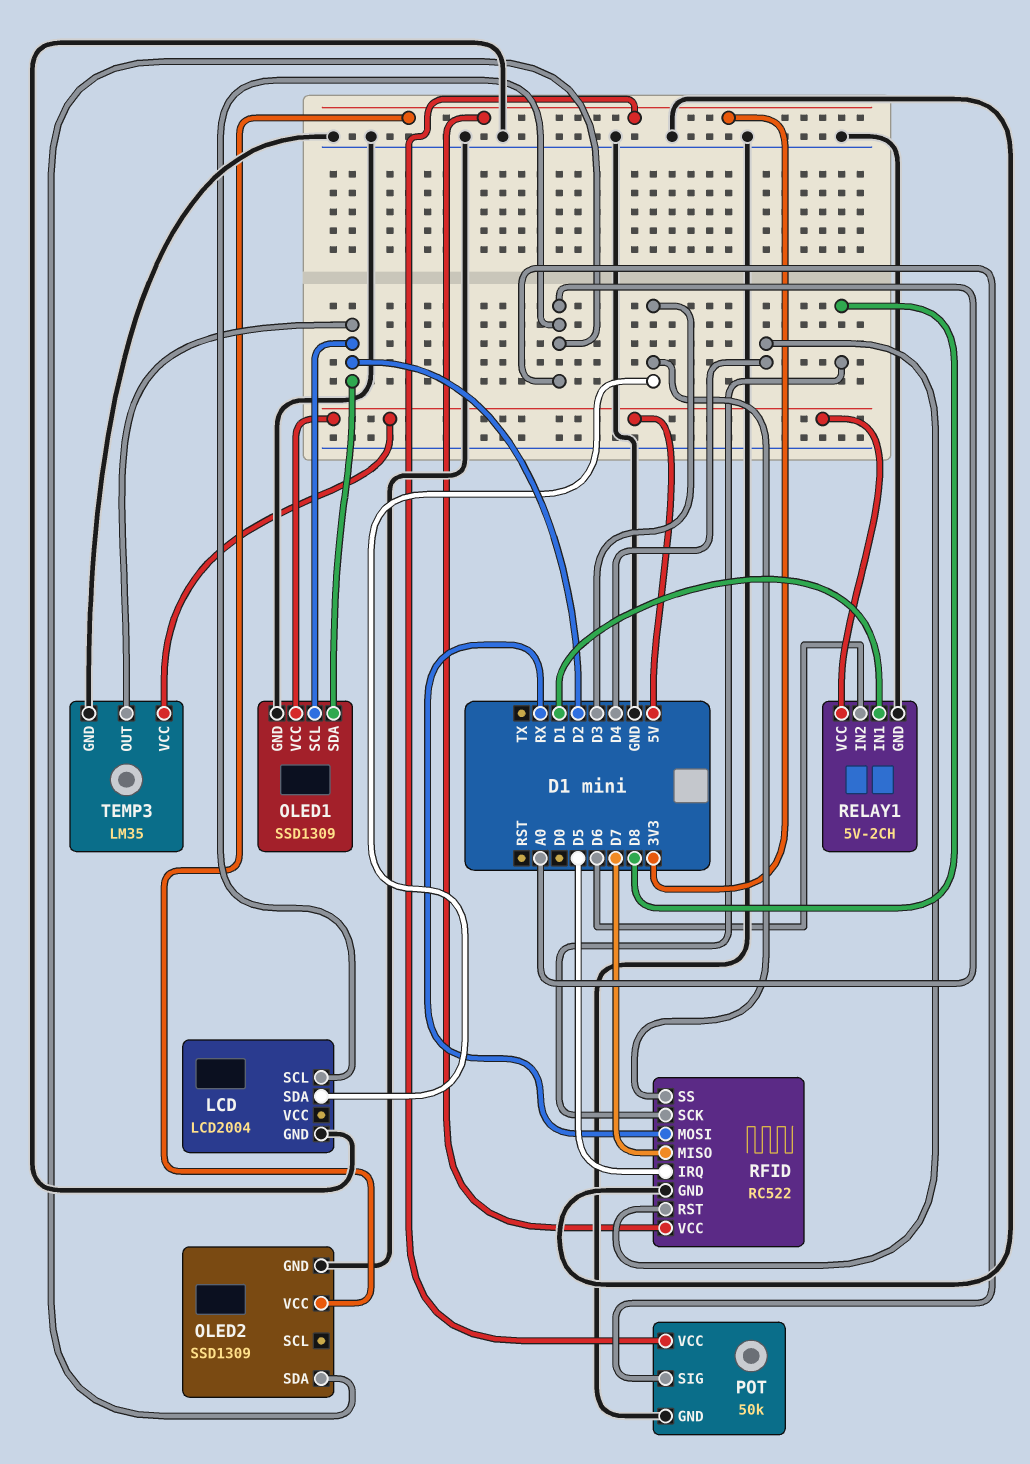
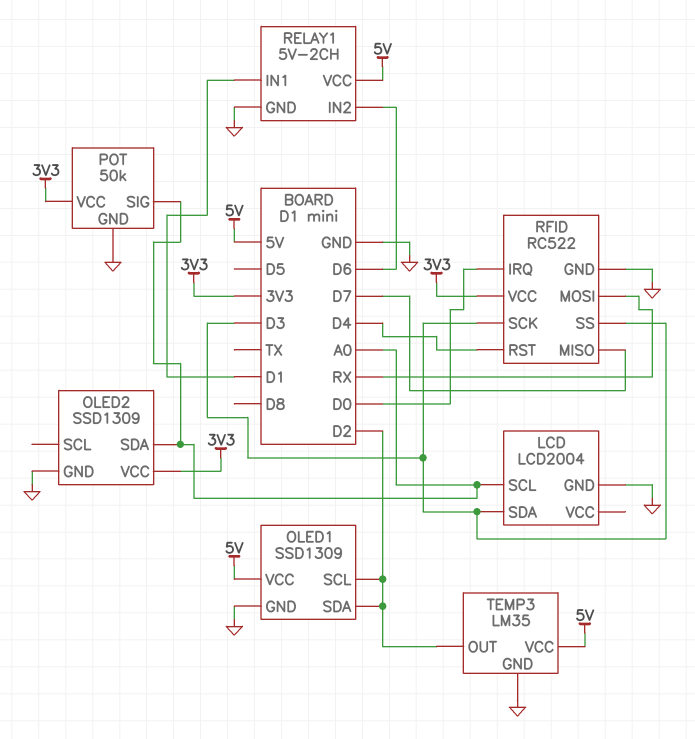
RFID pin IRQ: D5 -> D0
RFID pin SCK: D8 -> D3

